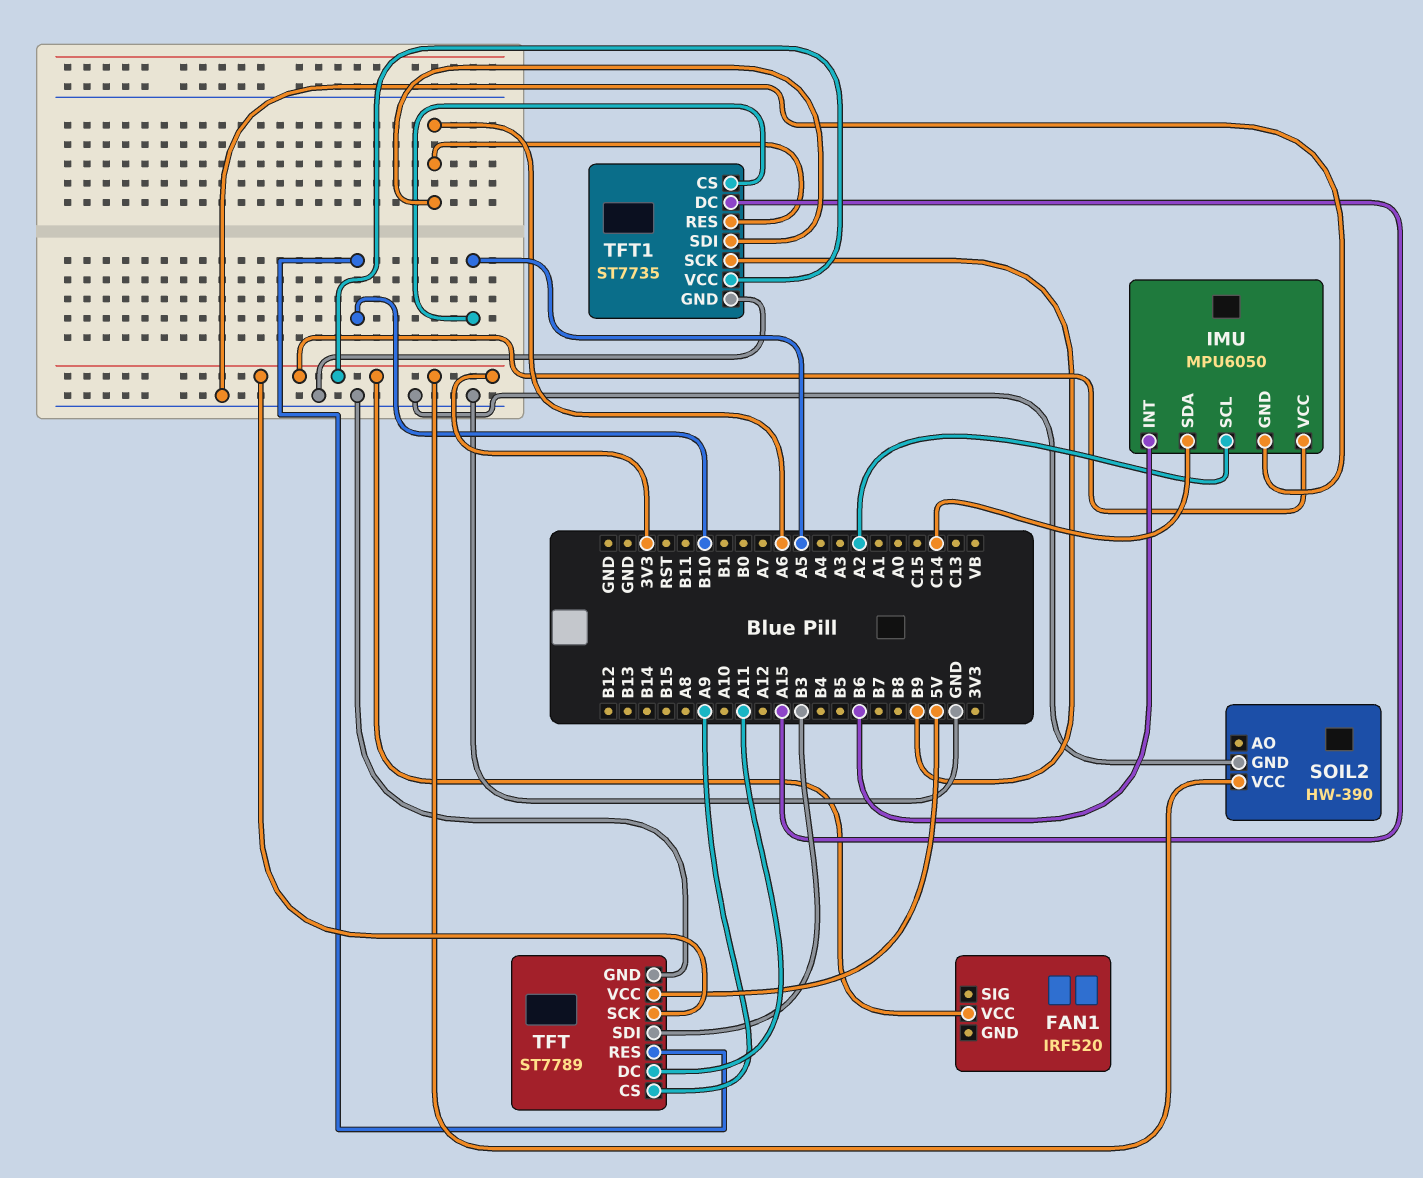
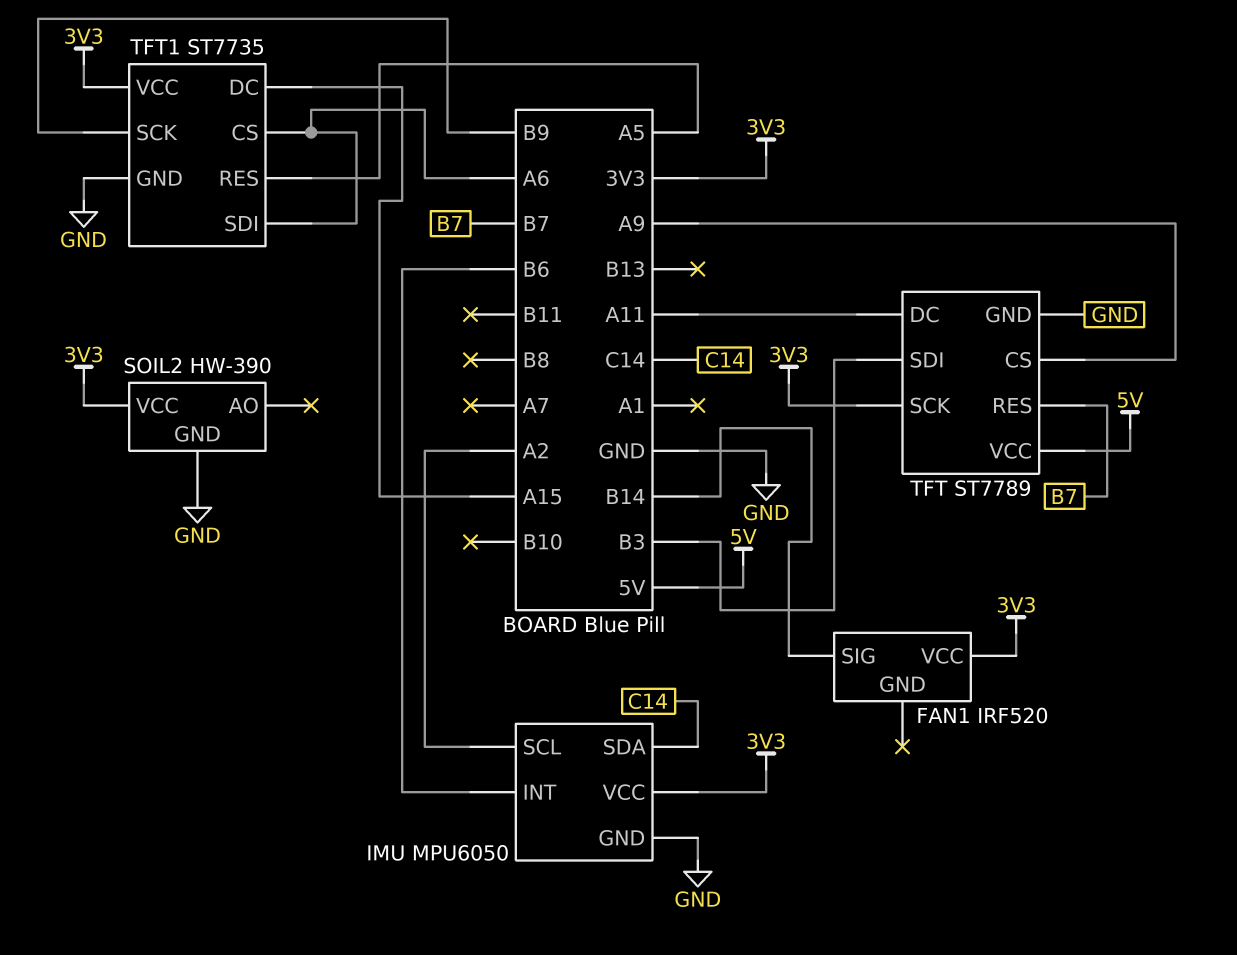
FAN1 pin SIG: none -> B14
TFT pin RES: B10 -> B7
TFT1 pin CS: A5 -> A6
TFT1 pin RES: A6 -> A5

